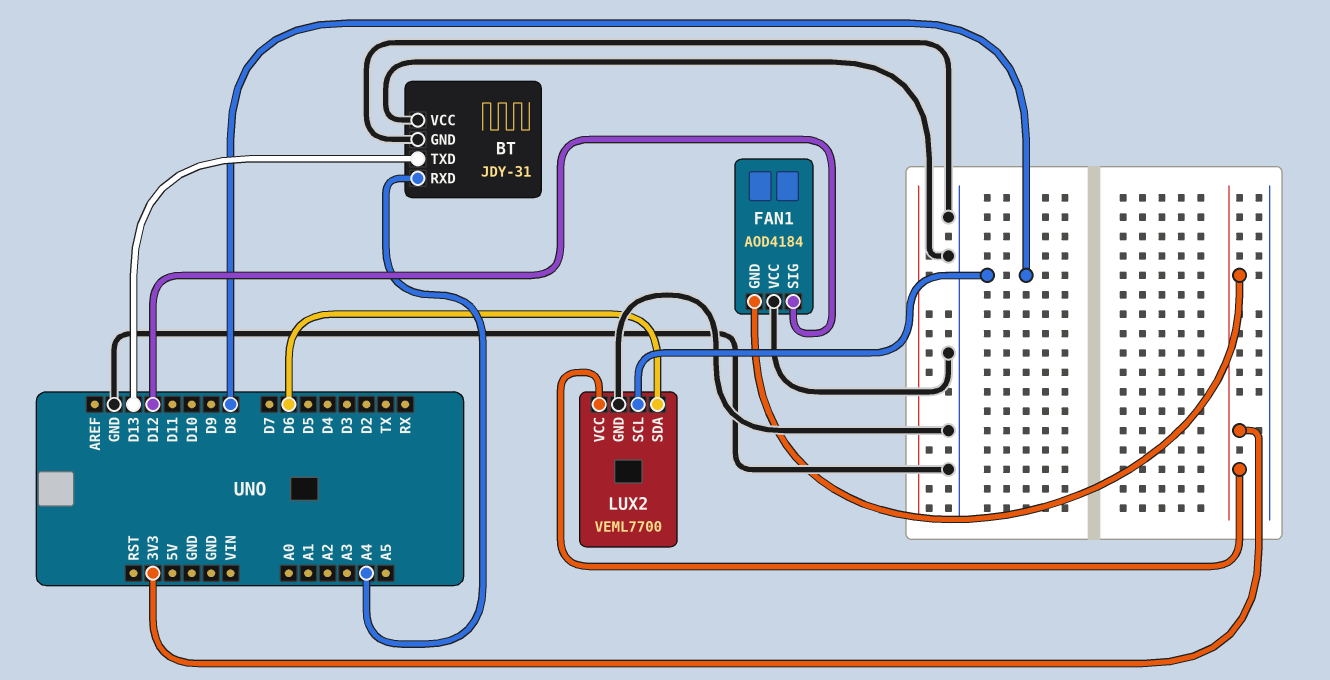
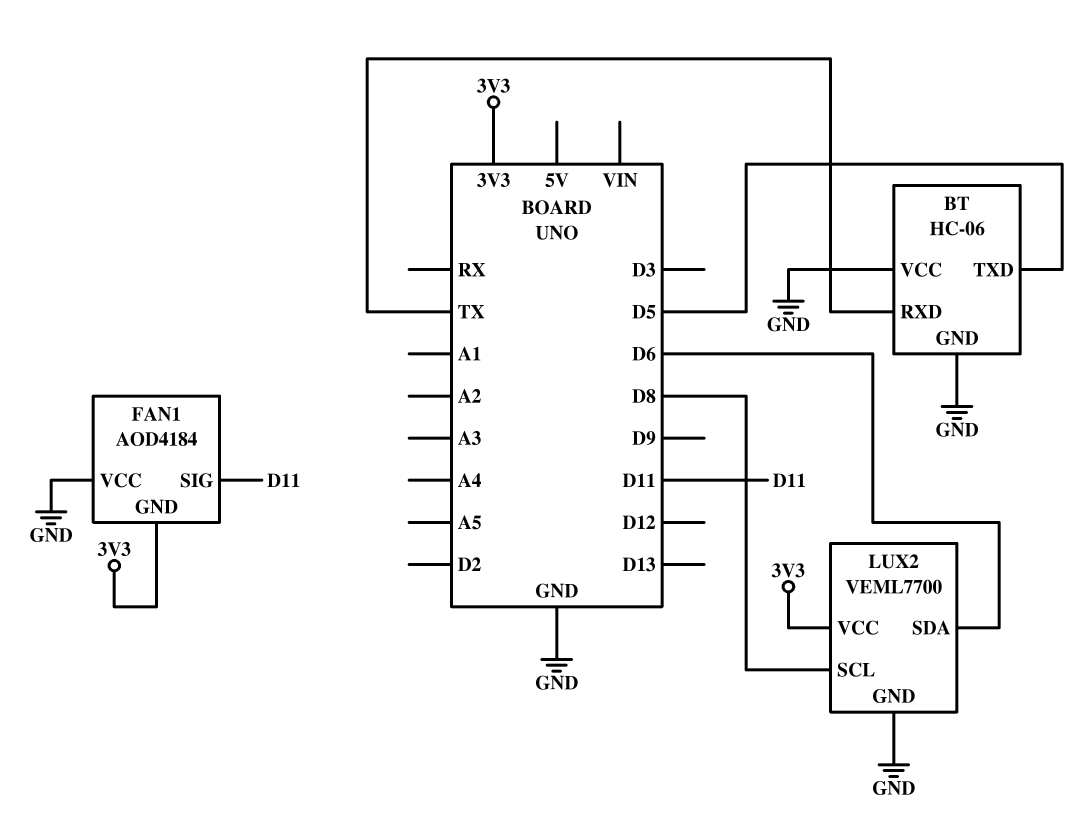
BT: JDY-31 -> HC-06
BT pin RXD: A4 -> TX
BT pin TXD: D13 -> D5
FAN1 pin SIG: D12 -> D11

